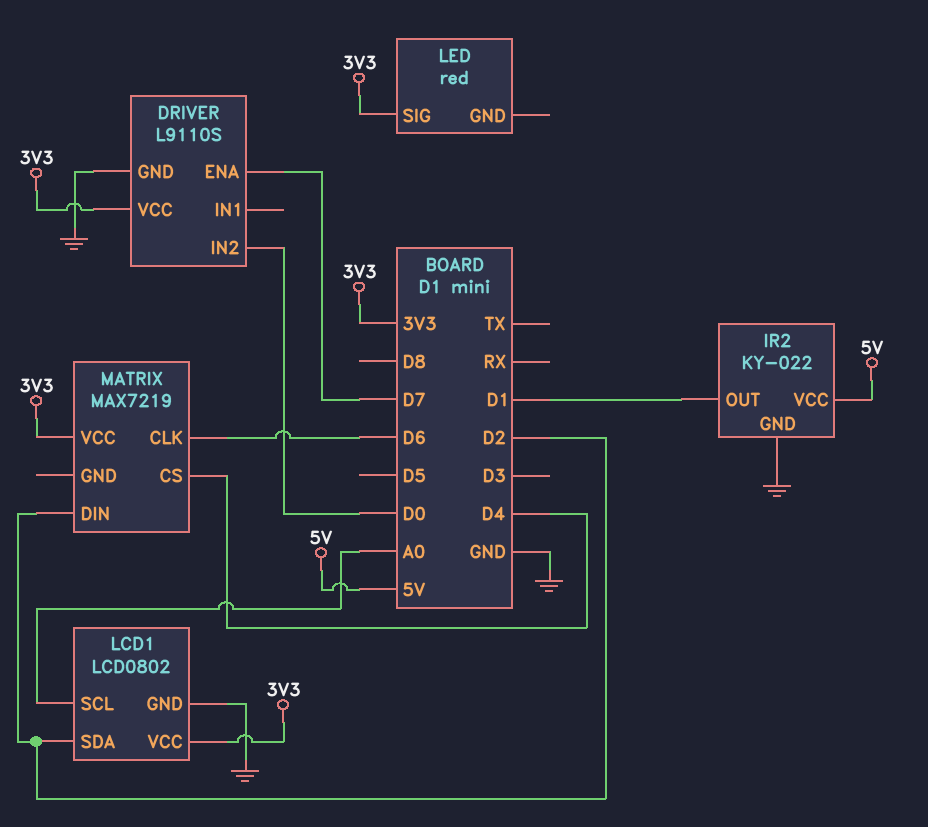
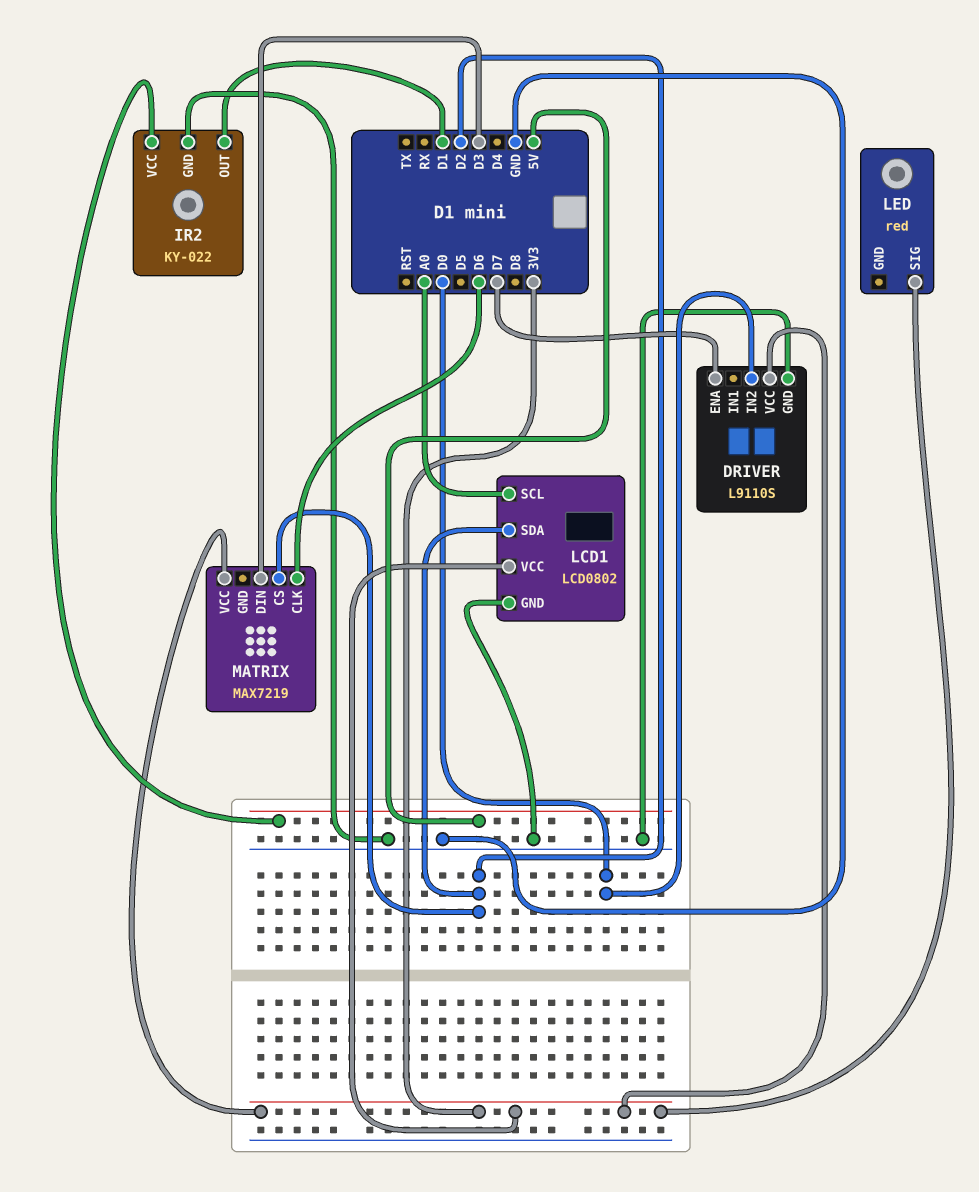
MATRIX pin CS: D4 -> D2
MATRIX pin DIN: D2 -> D3

